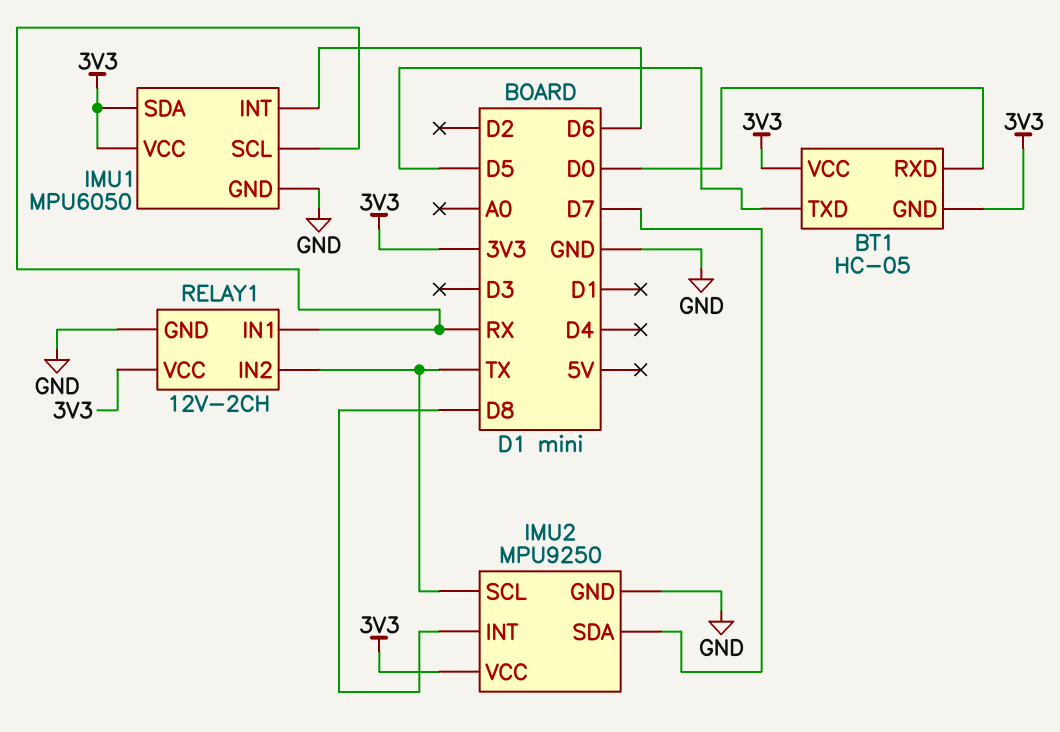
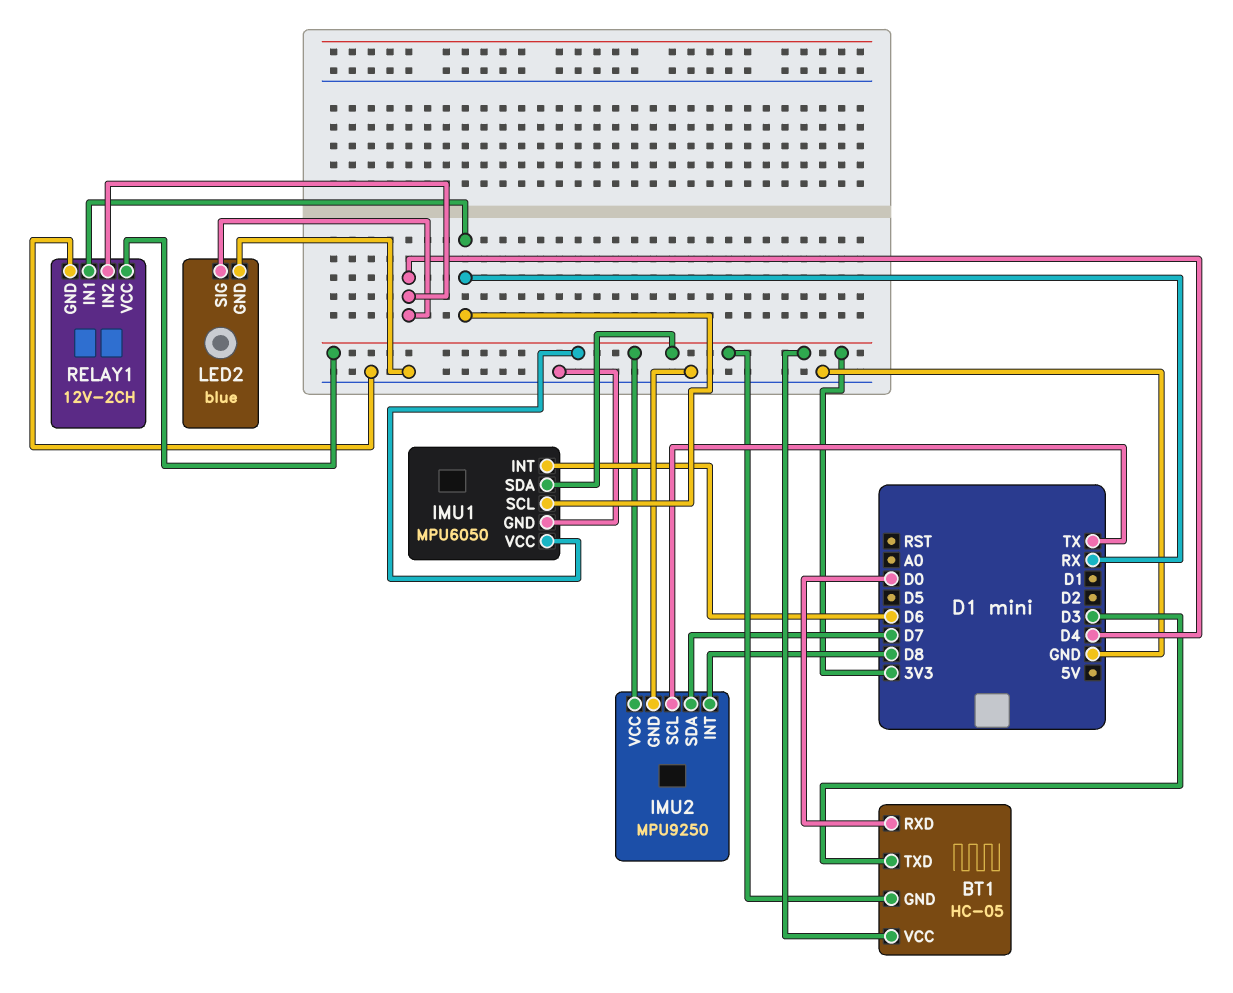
BT1 pin TXD: D5 -> D3
LED2: none -> blue
LED2 pin GND: none -> GND
LED2 pin SIG: none -> D4
RELAY1 pin IN2: TX -> D4

